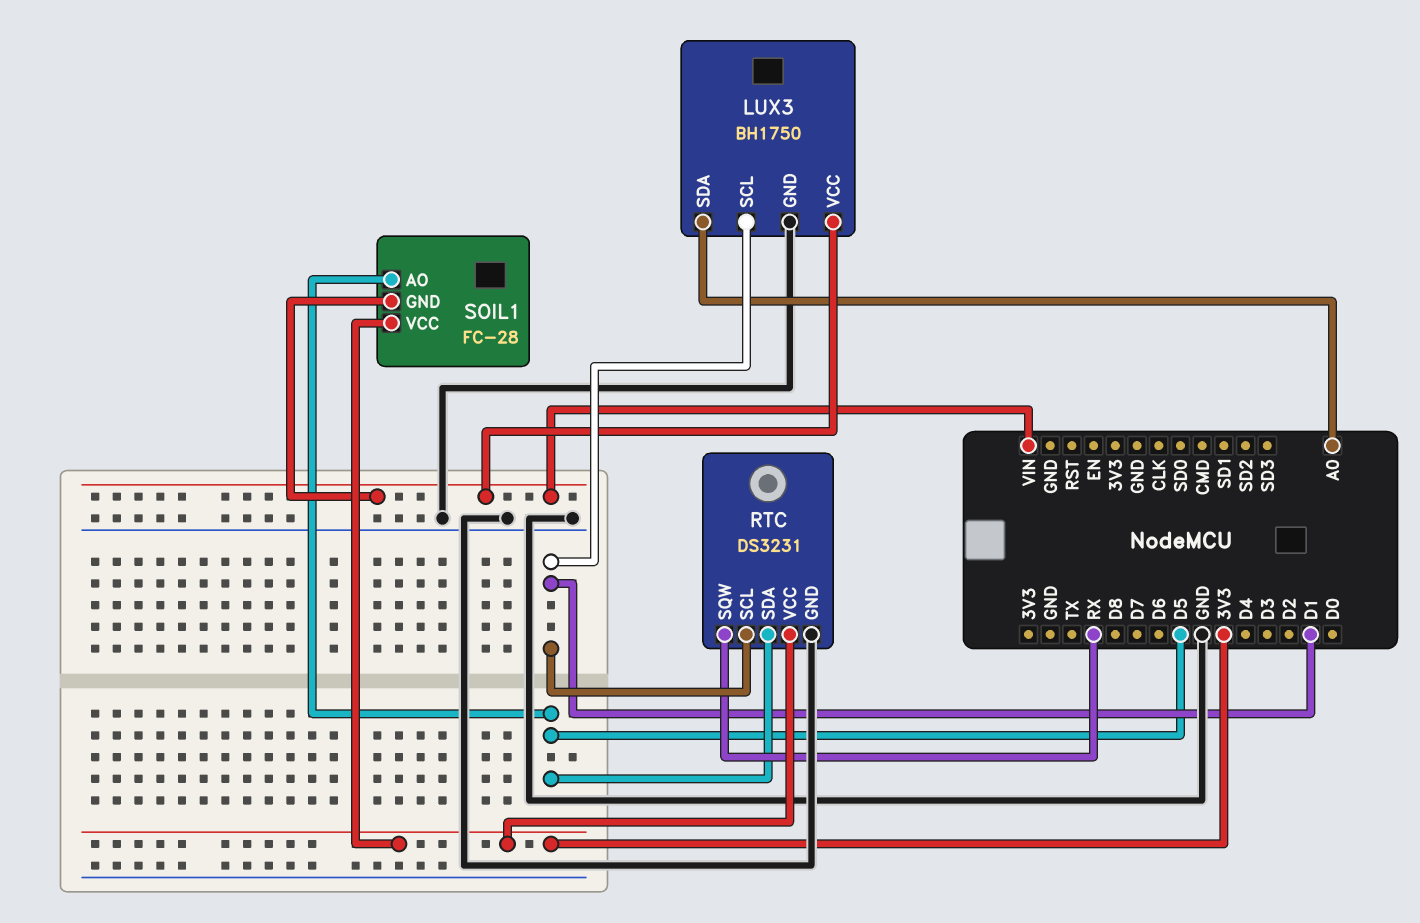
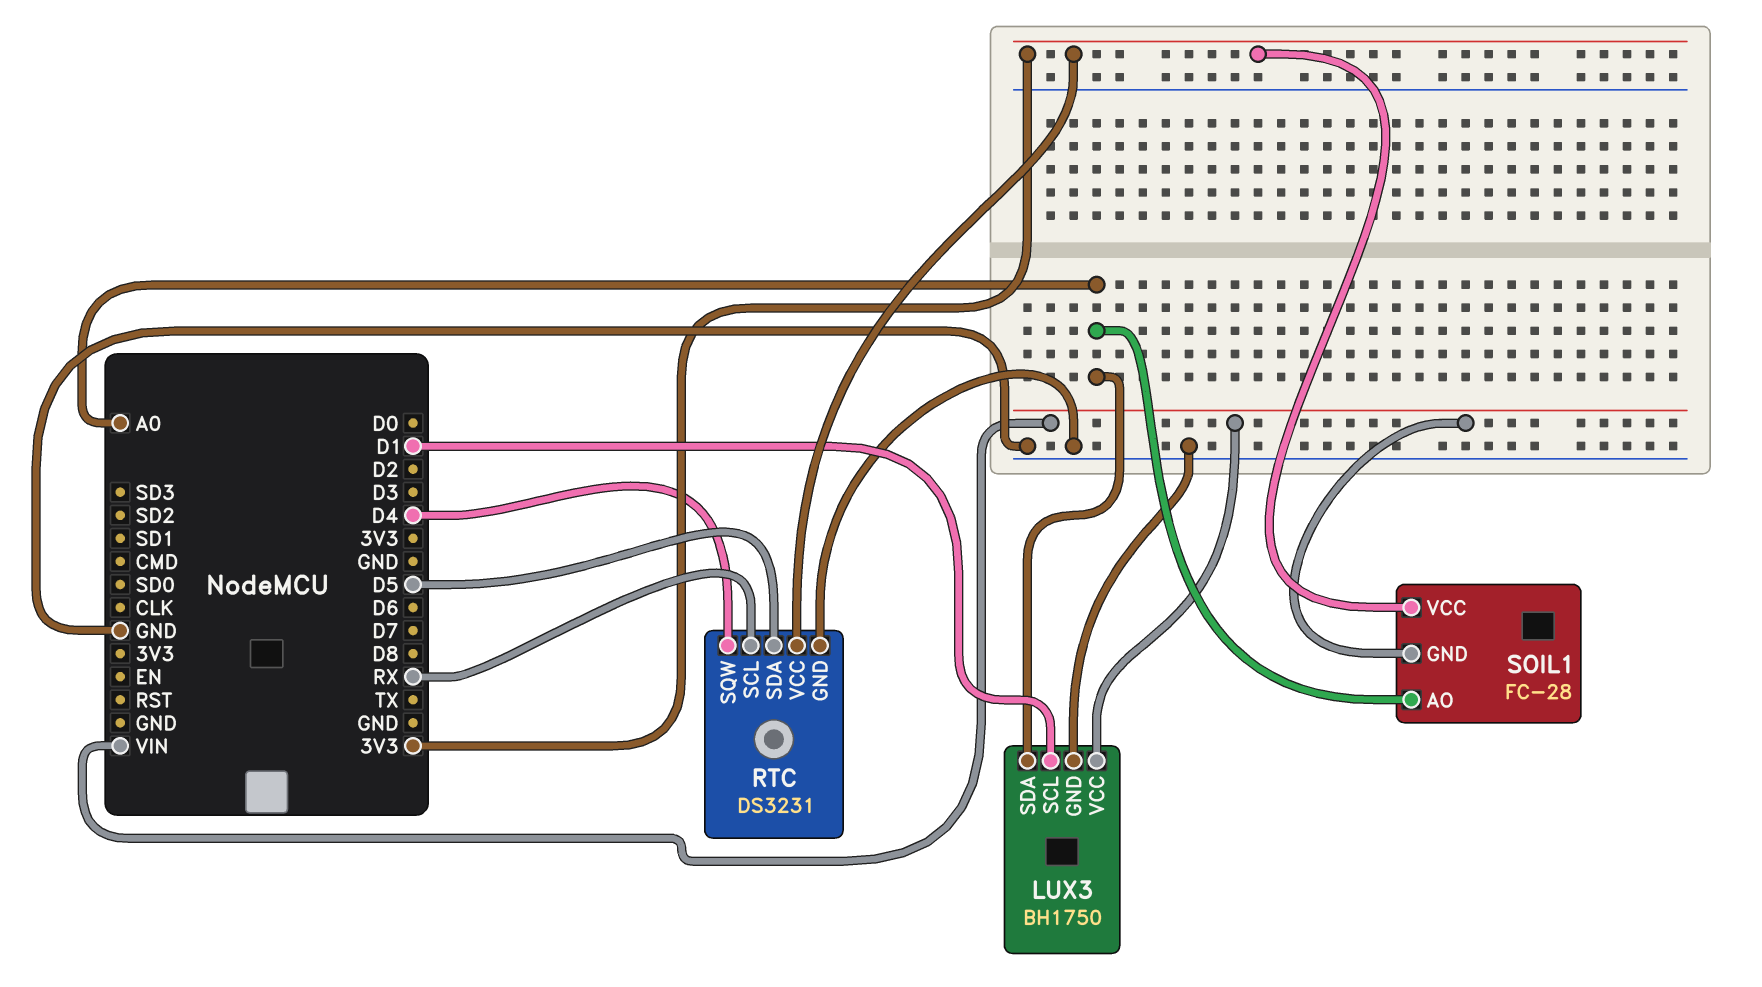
RTC pin SCL: D1 -> RX
RTC pin SQW: RX -> D4
SOIL1 pin AO: D5 -> A0

